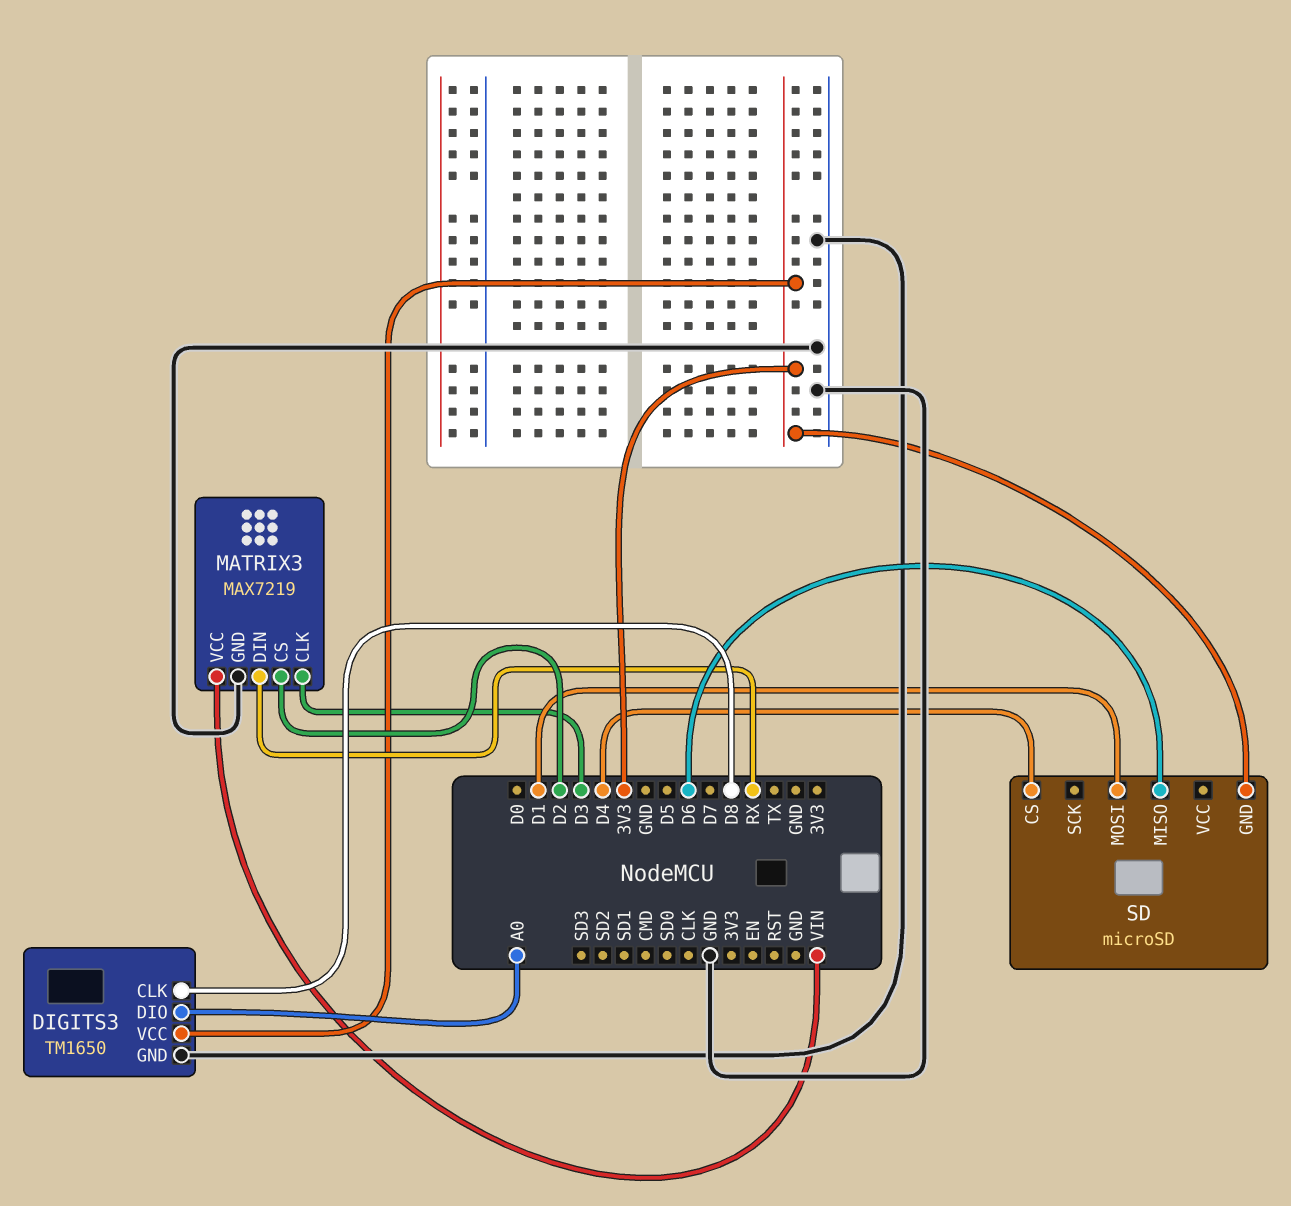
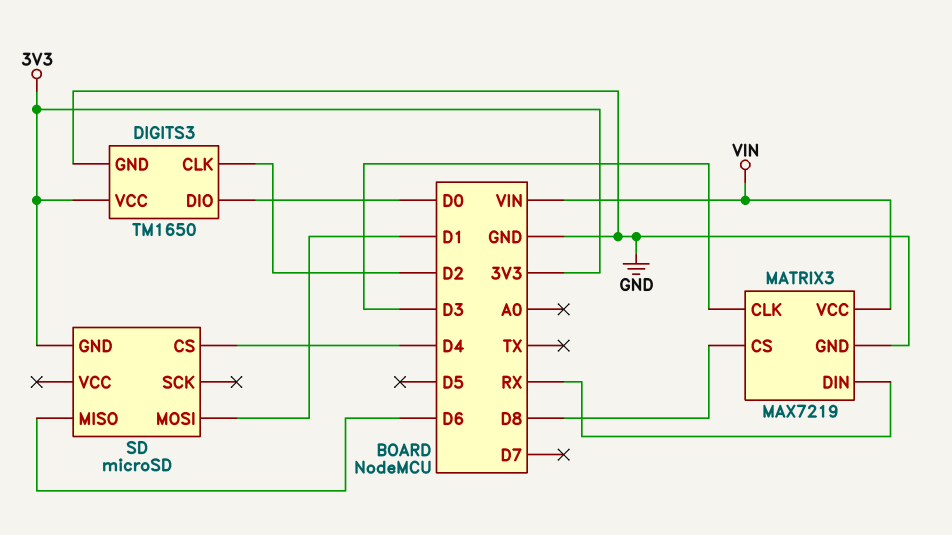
DIGITS3 pin CLK: D8 -> D2
DIGITS3 pin DIO: A0 -> D0
MATRIX3 pin CS: D2 -> D8

